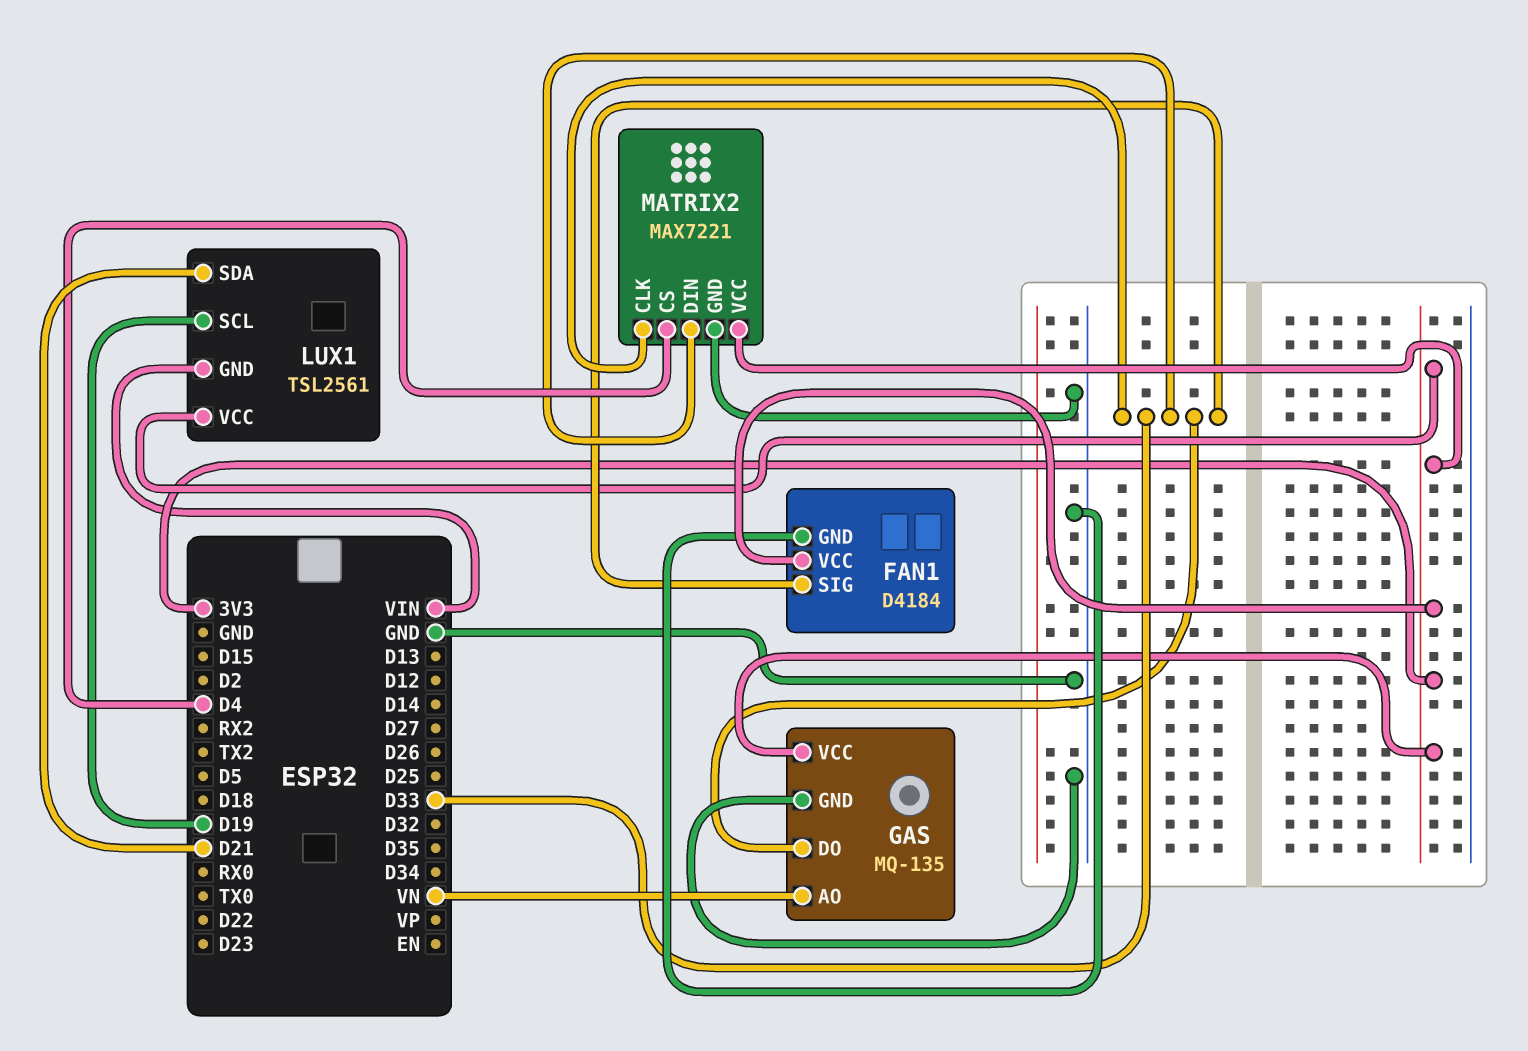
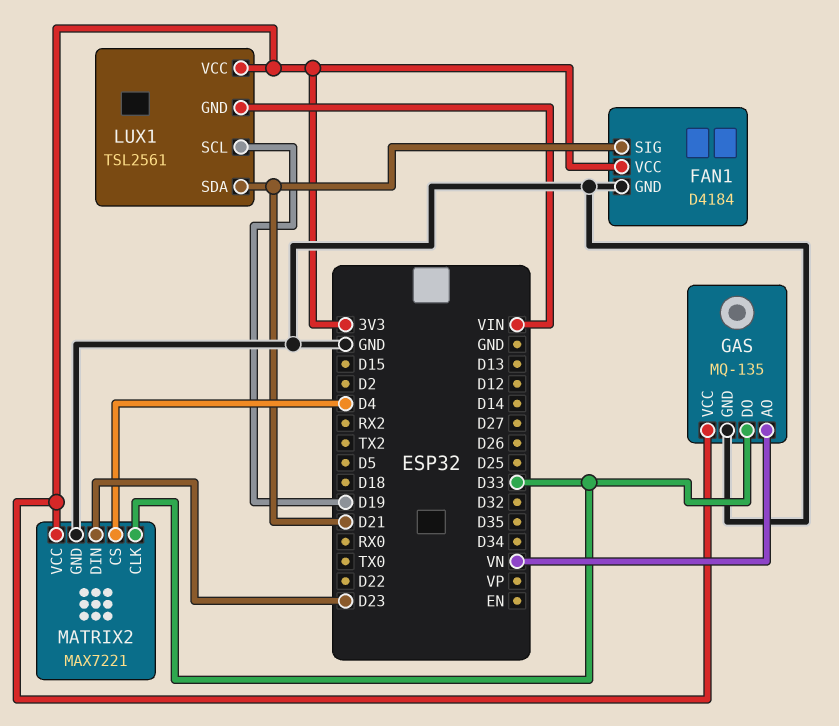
FAN1 pin SIG: D33 -> D21
MATRIX2 pin DIN: D33 -> D23

